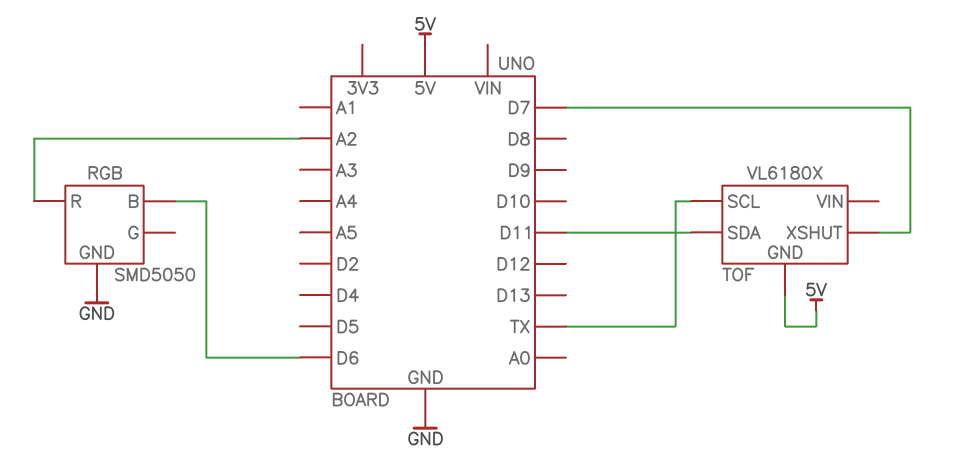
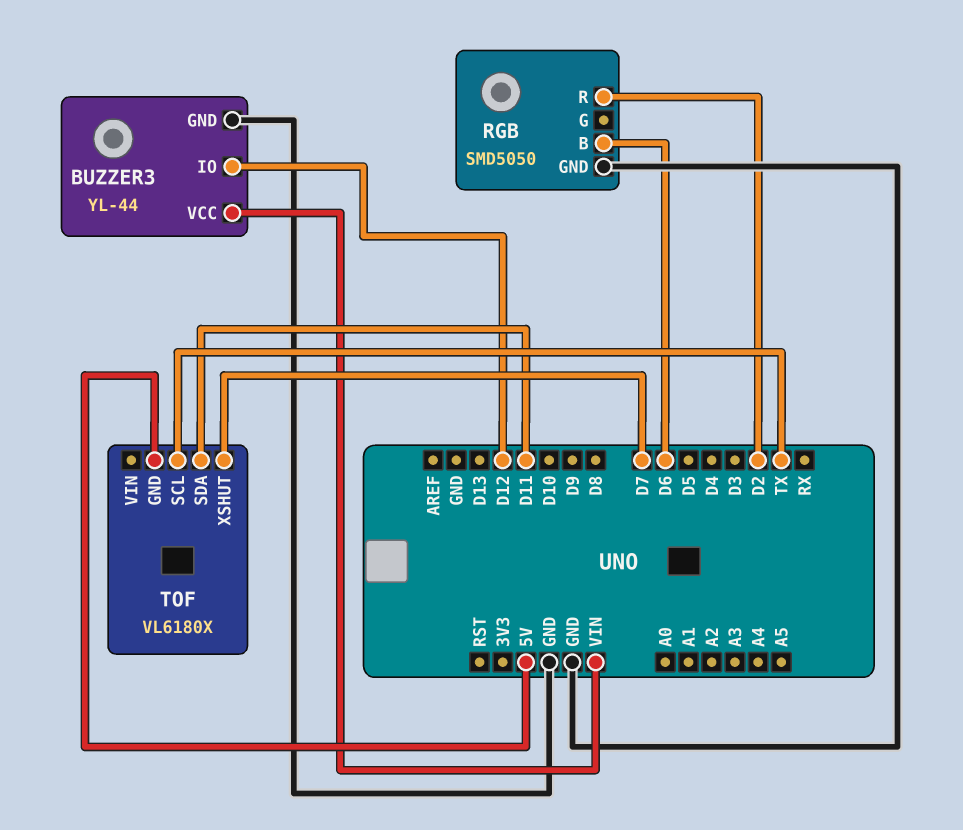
BUZZER3: none -> YL-44
BUZZER3 pin GND: none -> GND
BUZZER3 pin IO: none -> D12
BUZZER3 pin VCC: none -> VIN
RGB pin R: A2 -> D2

